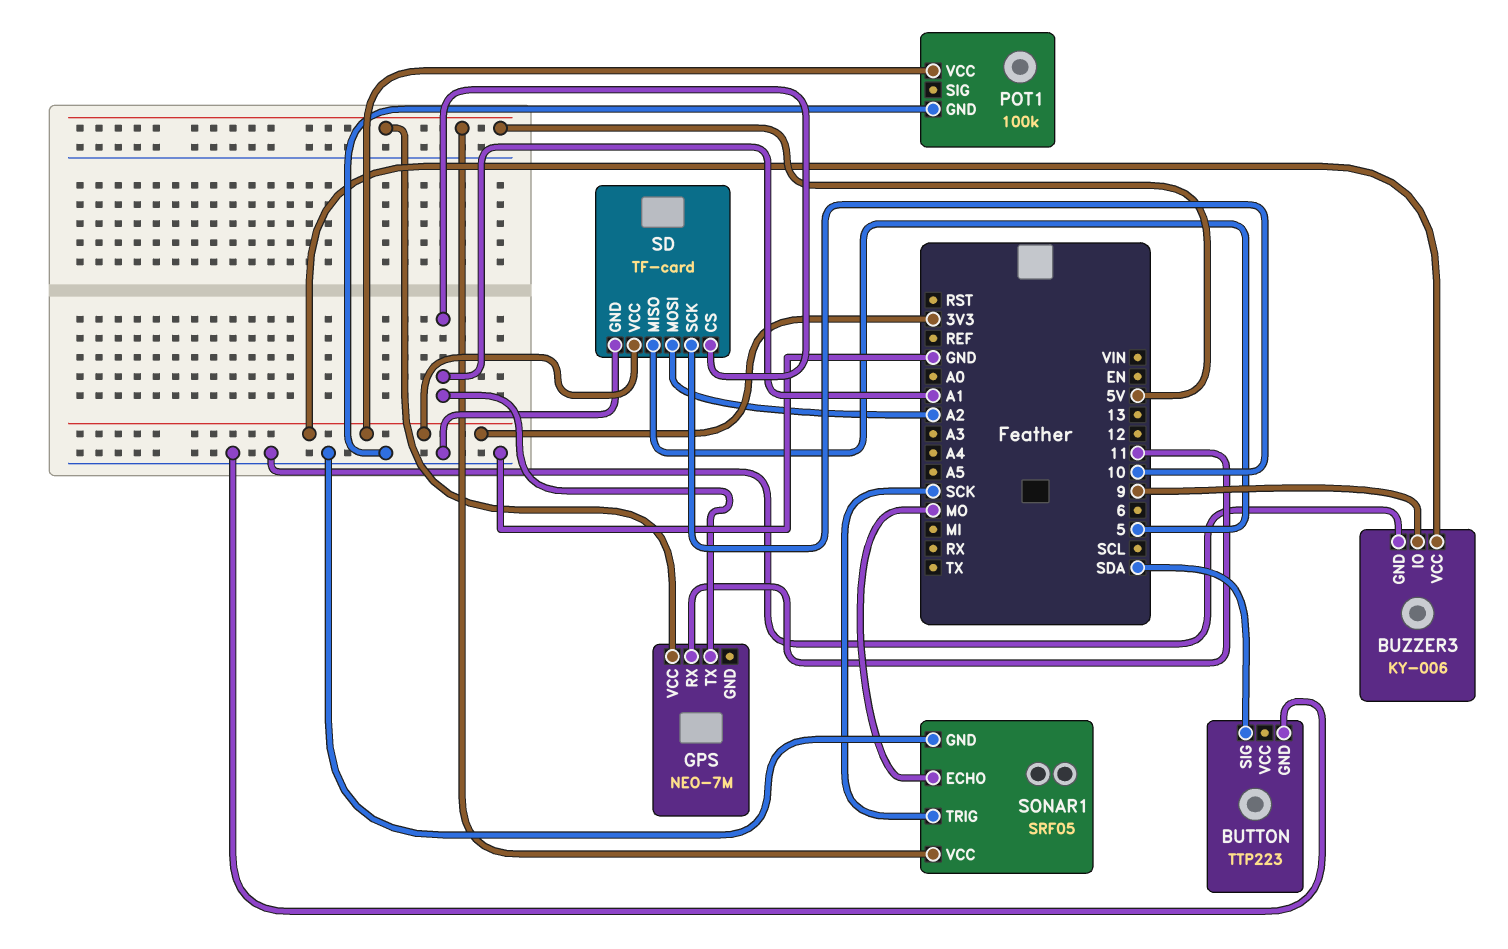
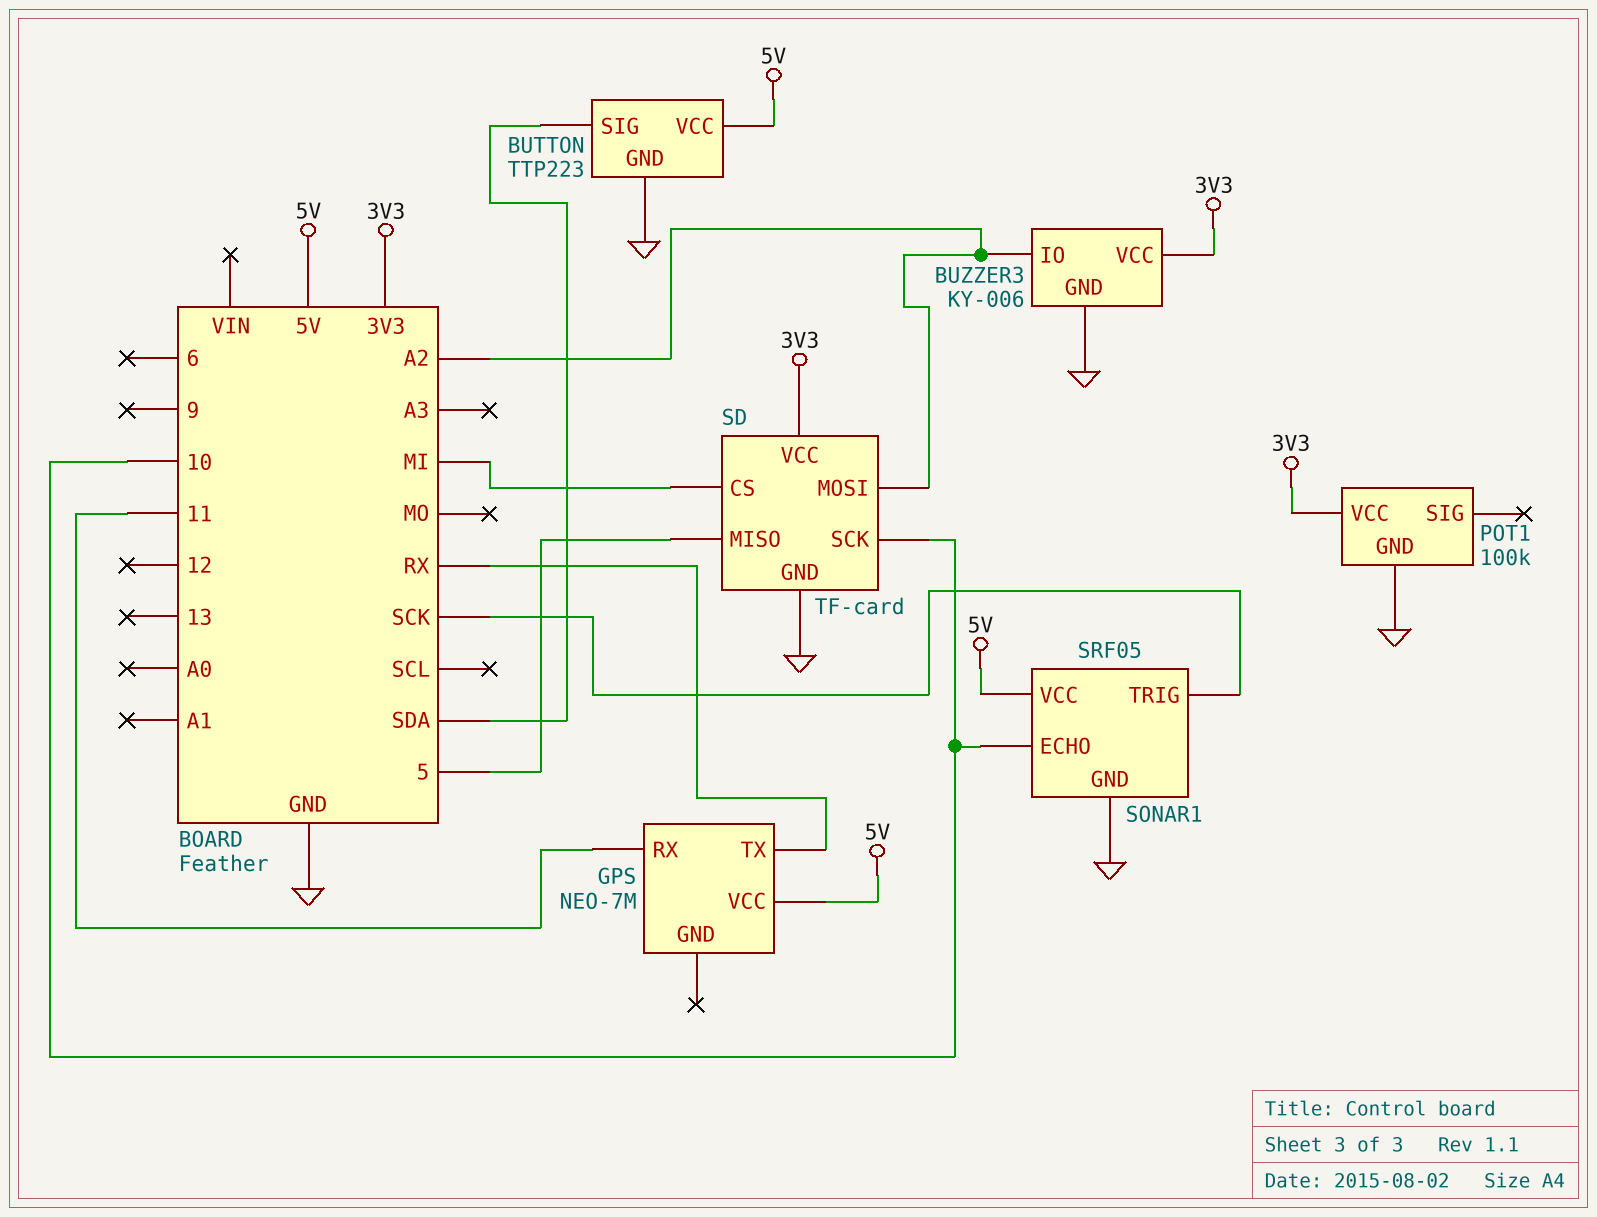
BUTTON pin VCC: none -> 5V
BUZZER3 pin IO: 9 -> A2
GPS pin TX: A1 -> RX
SD pin CS: A1 -> MI
SONAR1 pin ECHO: MO -> 10

